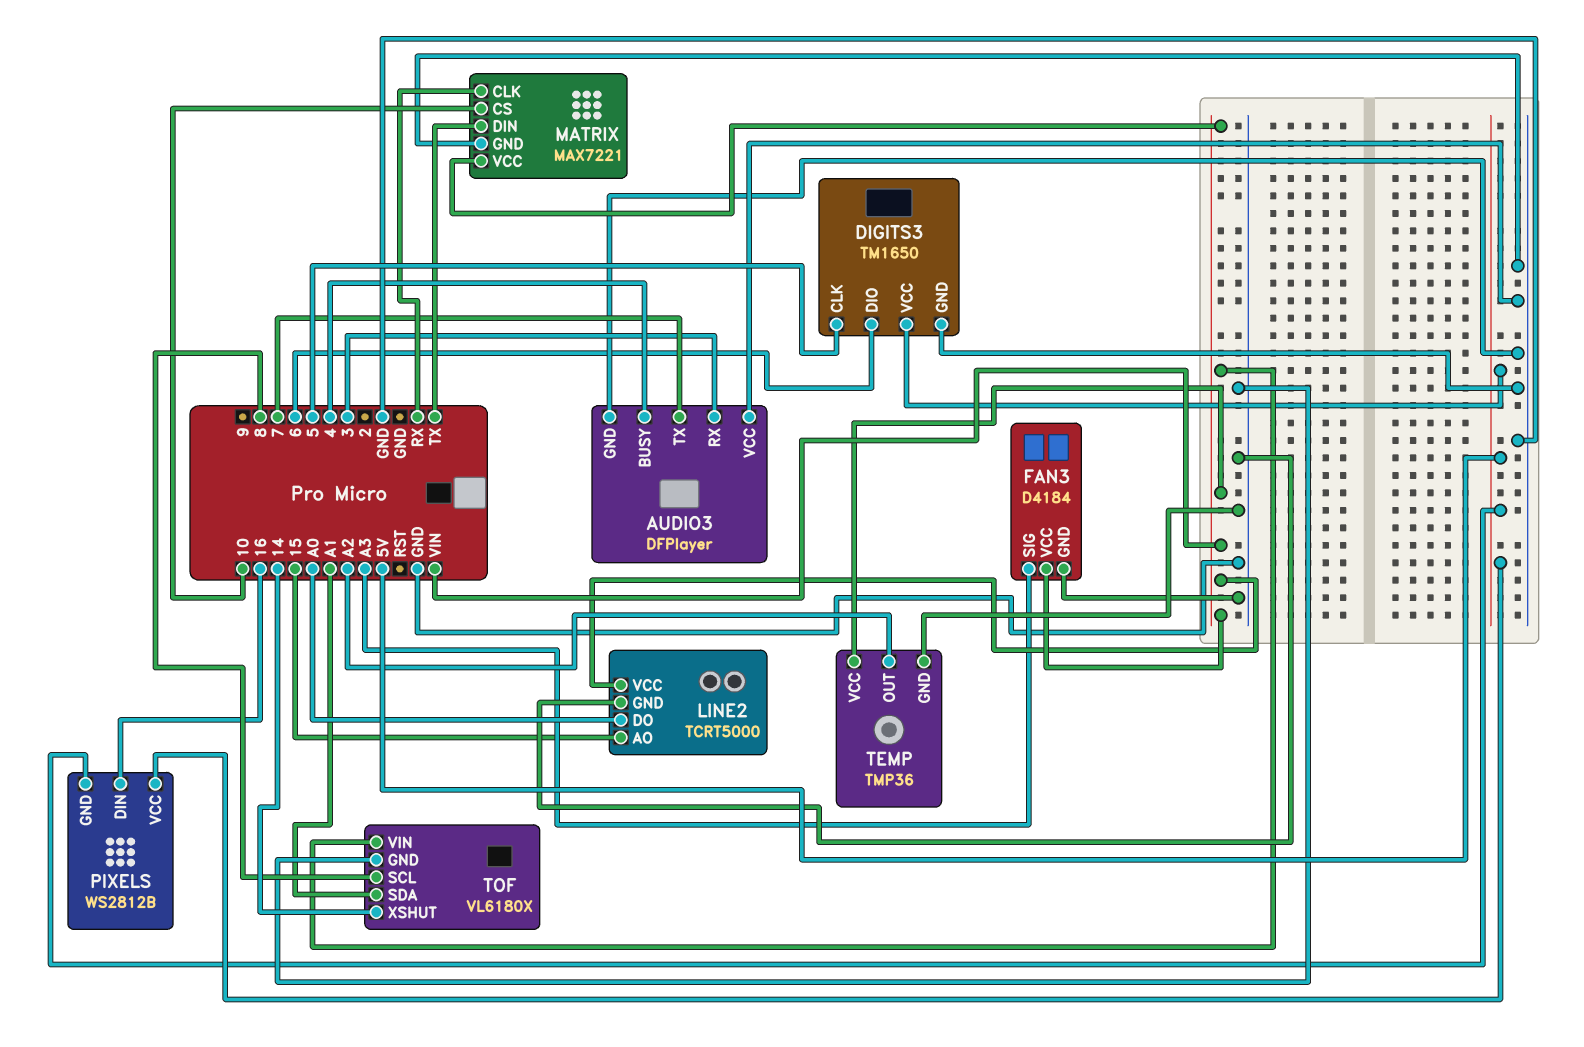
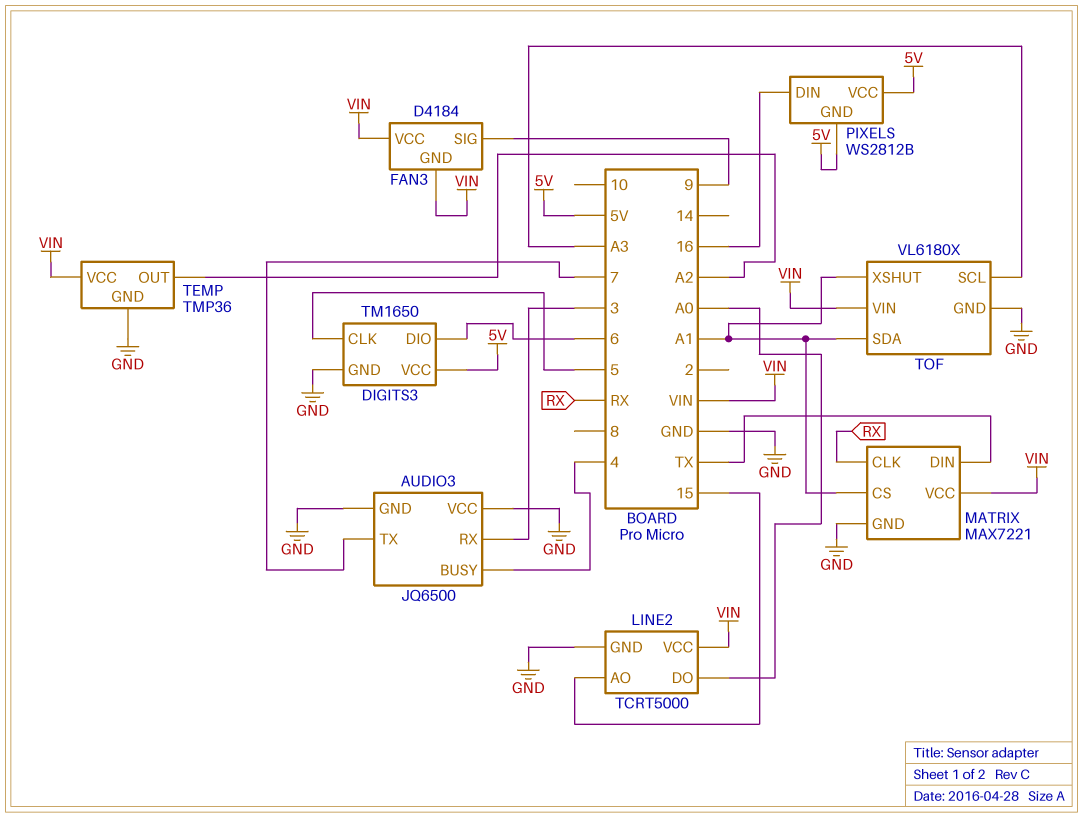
AUDIO3: DFPlayer -> JQ6500
FAN3 pin GND: GND -> VIN
FAN3 pin SIG: A3 -> 9
MATRIX pin CS: 10 -> A1
TOF pin SCL: 8 -> A3
TOF pin XSHUT: 14 -> A1

